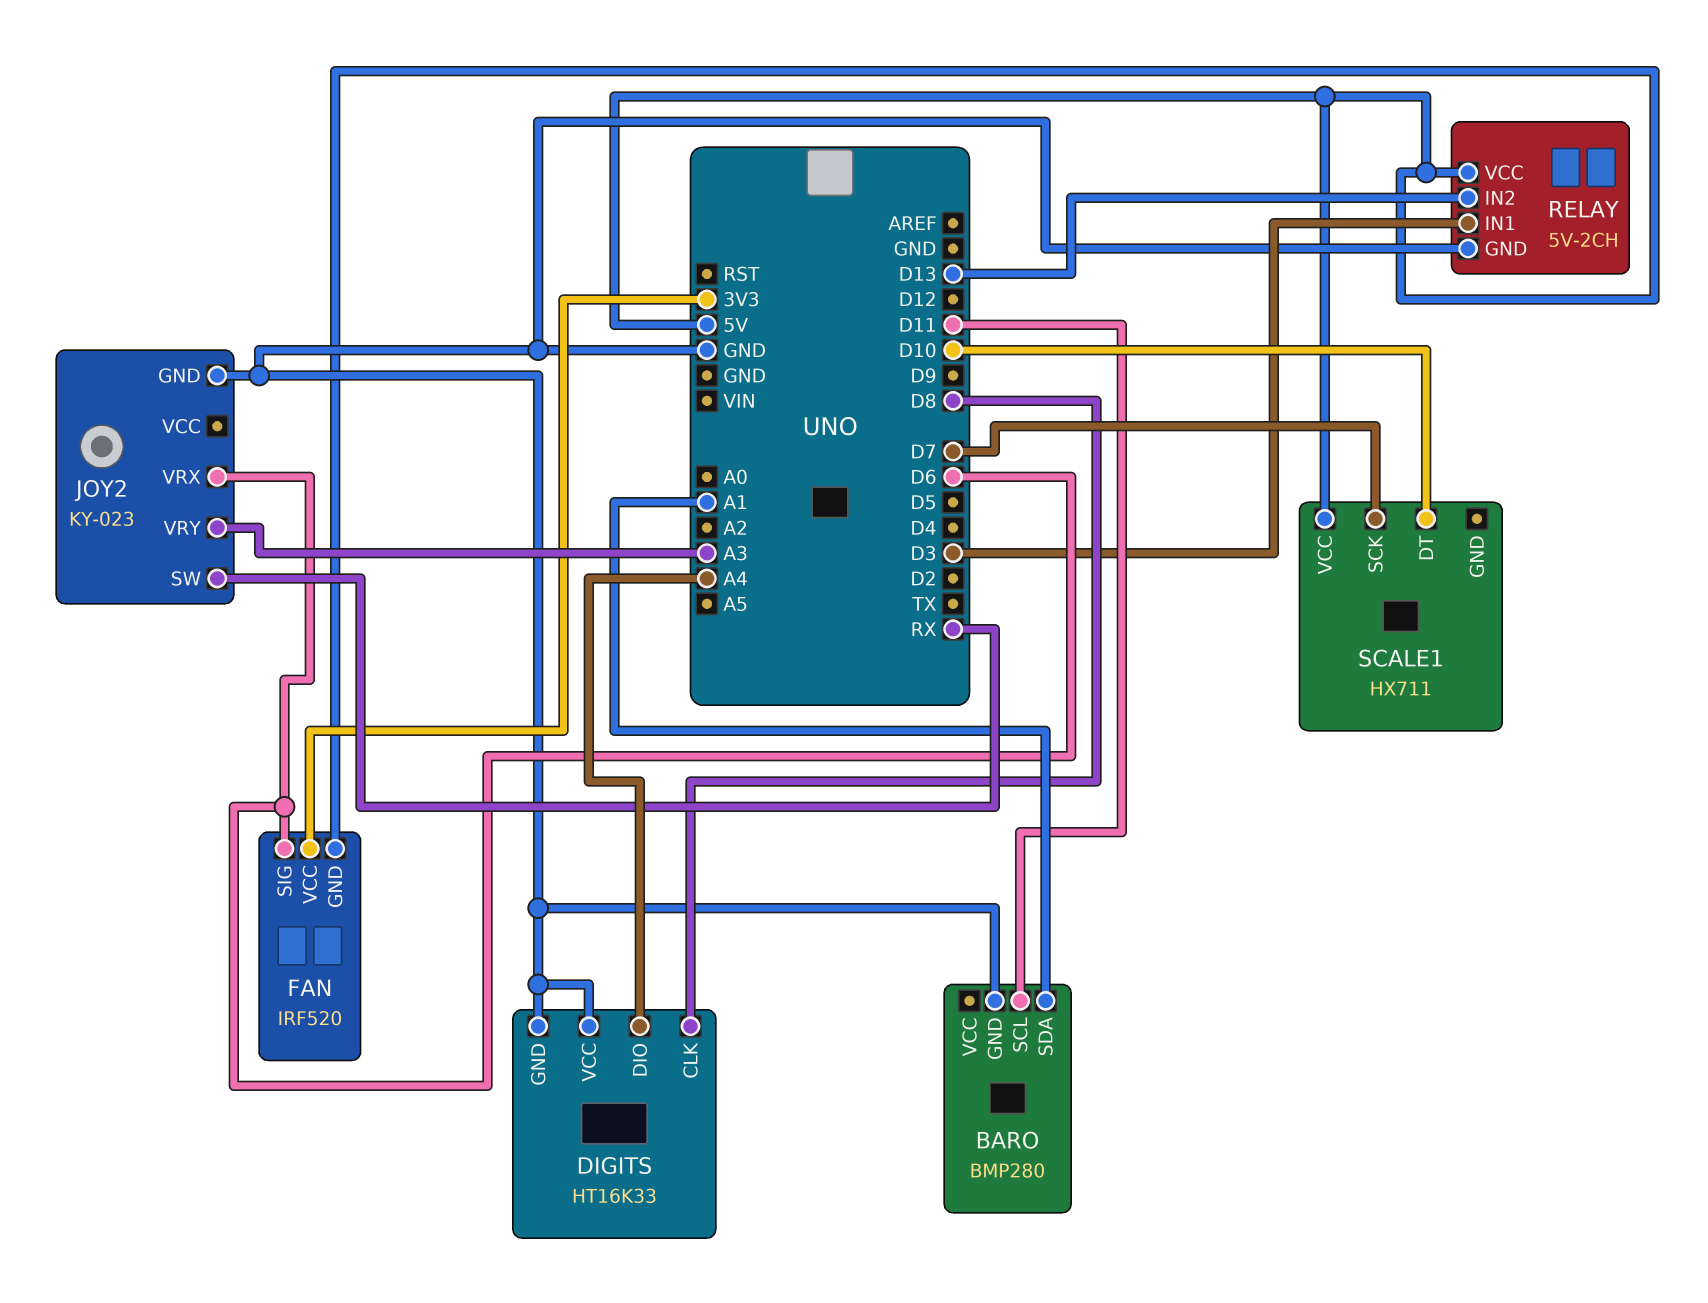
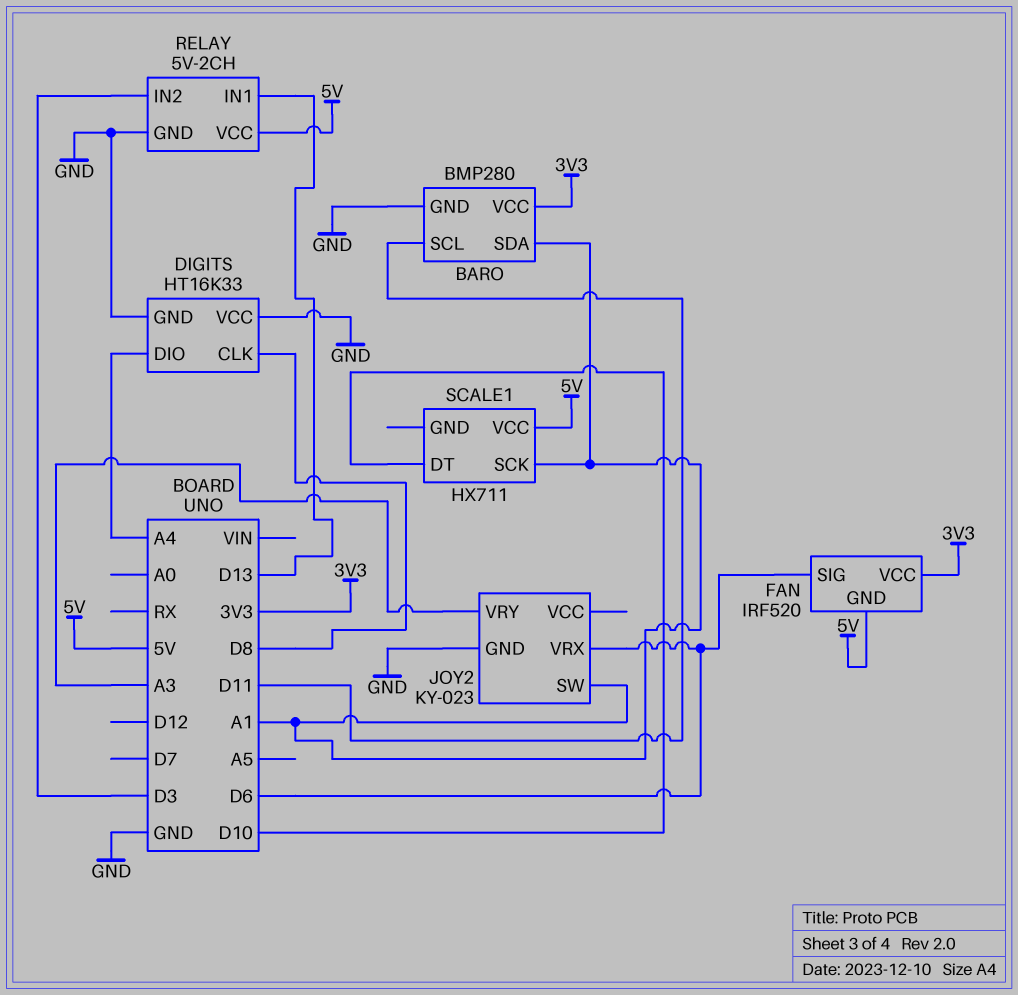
BARO pin VCC: none -> 3V3
JOY2 pin SW: RX -> A1
RELAY pin IN1: D3 -> D13
RELAY pin IN2: D13 -> D3
SCALE1 pin SCK: D7 -> A1

